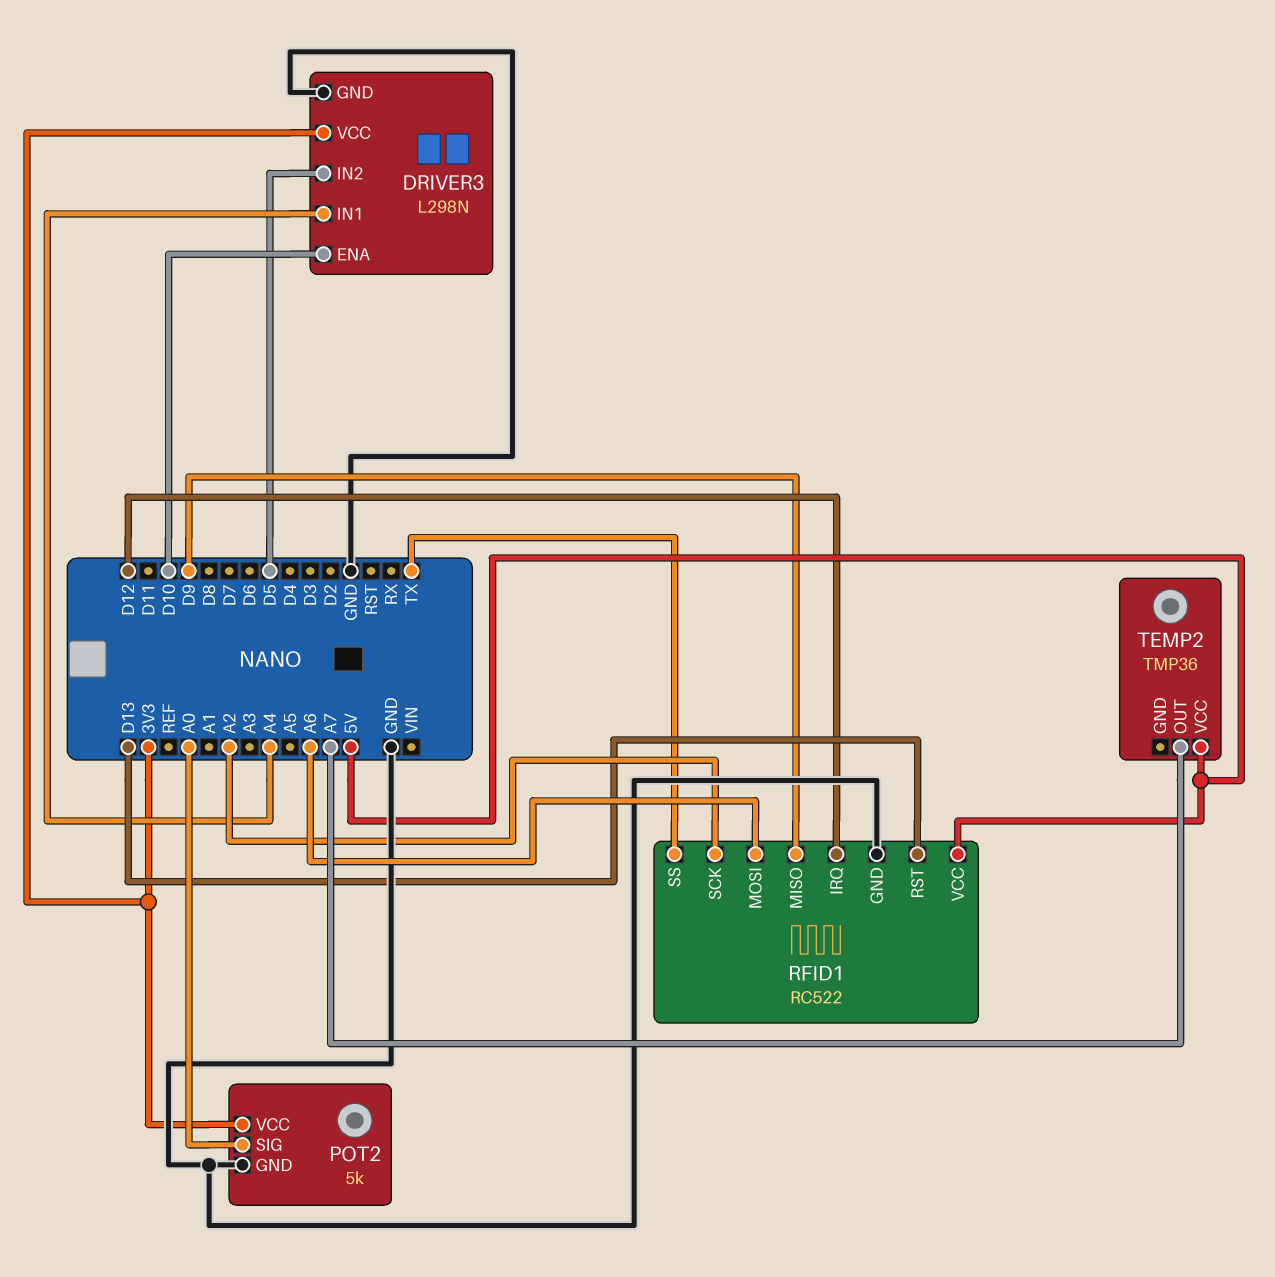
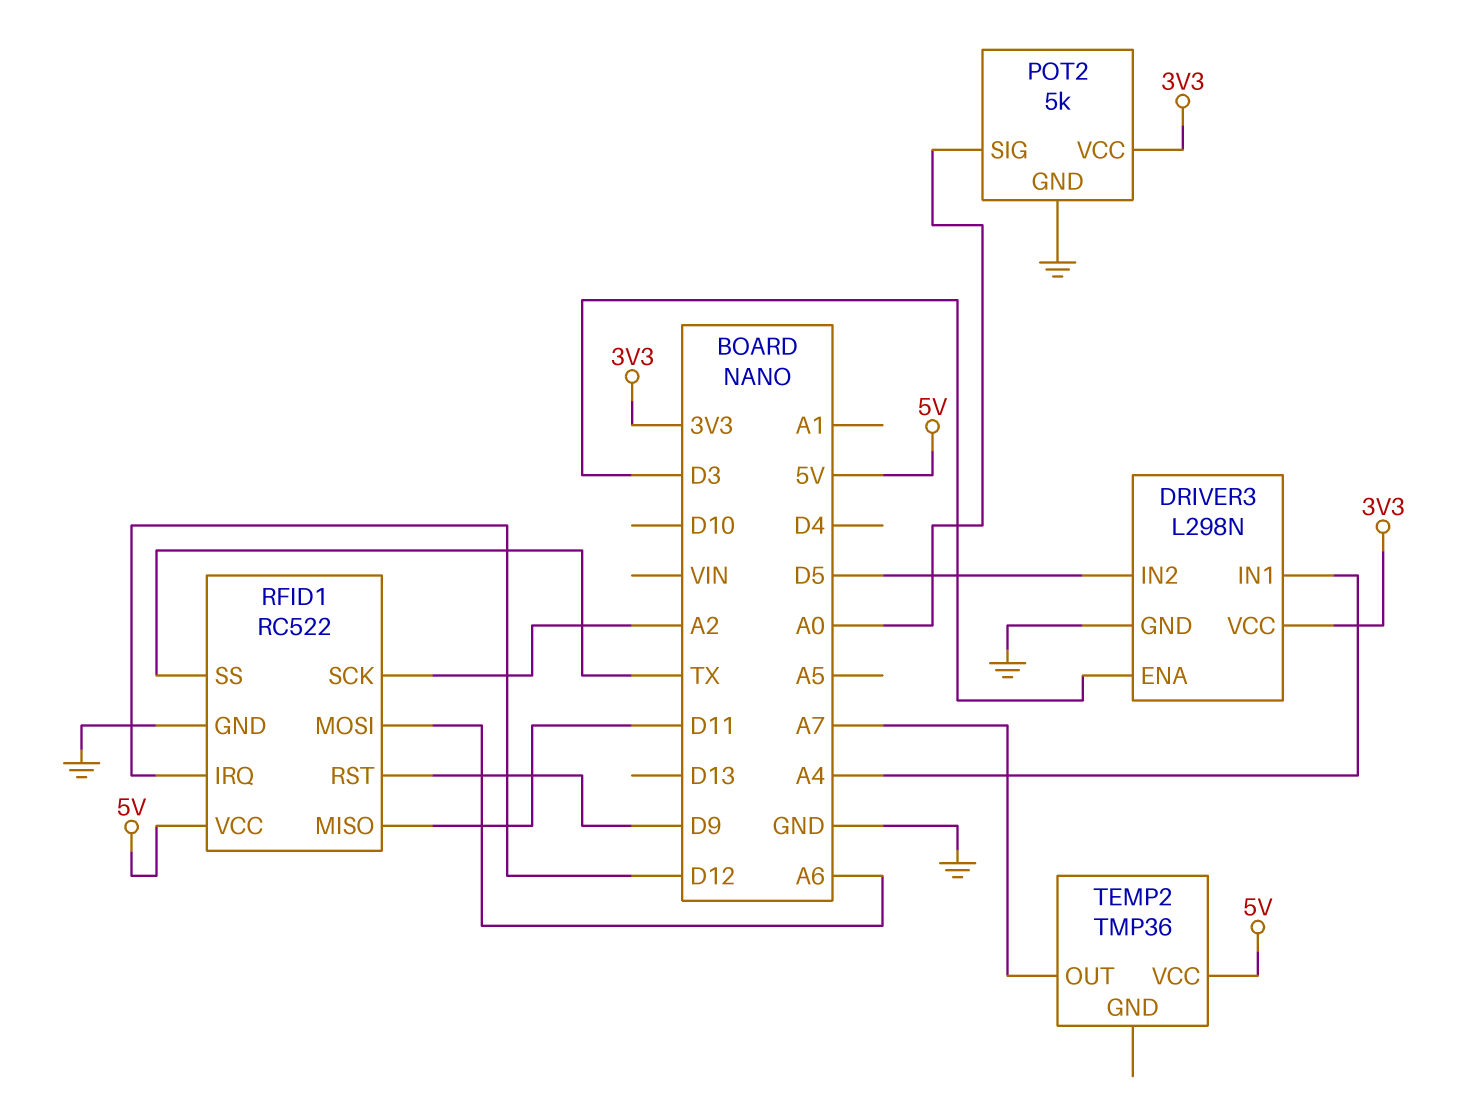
DRIVER3 pin ENA: D10 -> D3
RFID1 pin MISO: D9 -> D11
RFID1 pin RST: D13 -> D9

